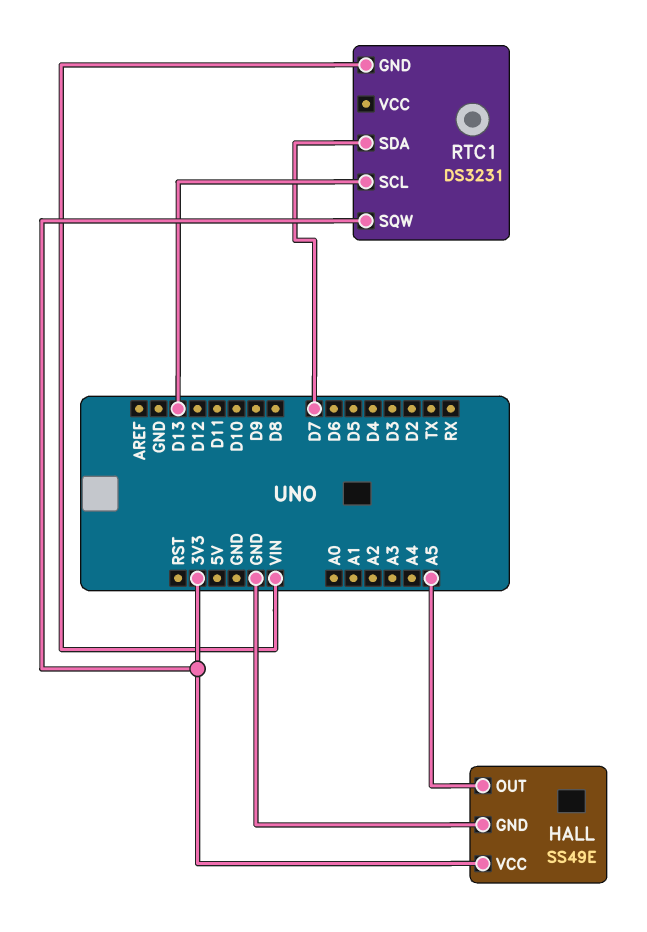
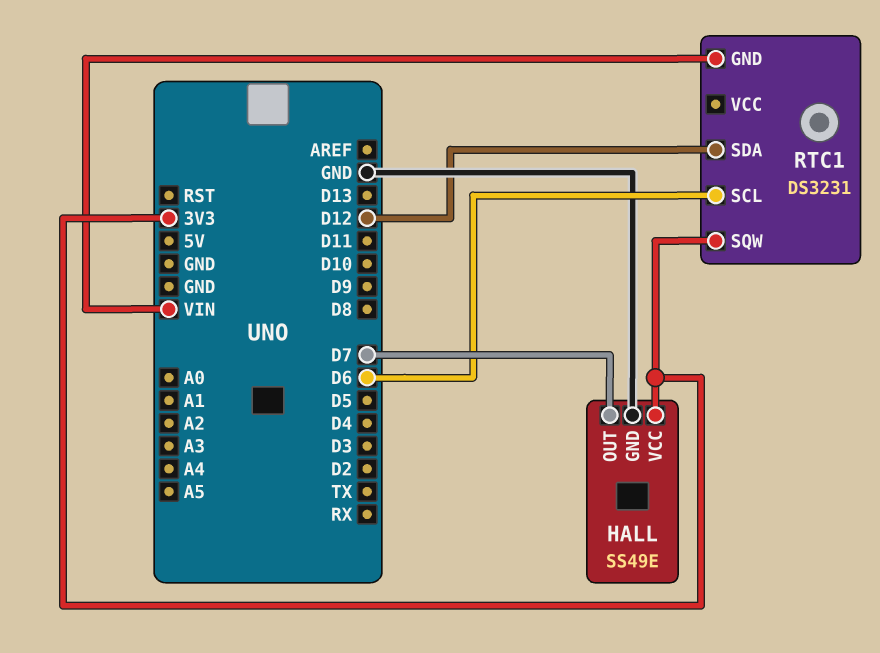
HALL pin OUT: A5 -> D7
RTC1 pin SCL: D13 -> D6
RTC1 pin SDA: D7 -> D12

